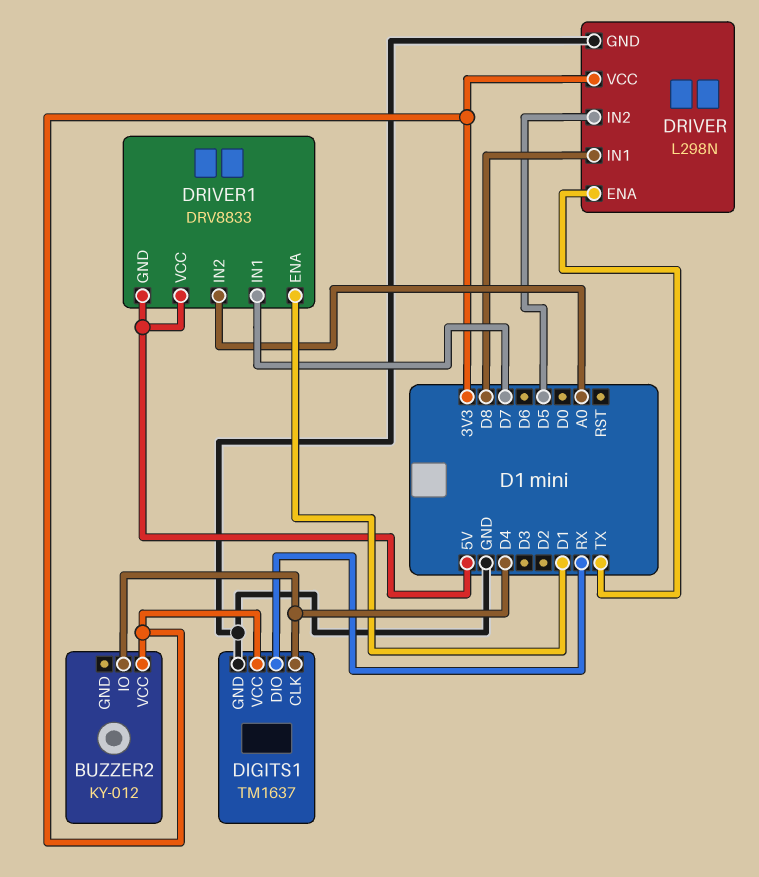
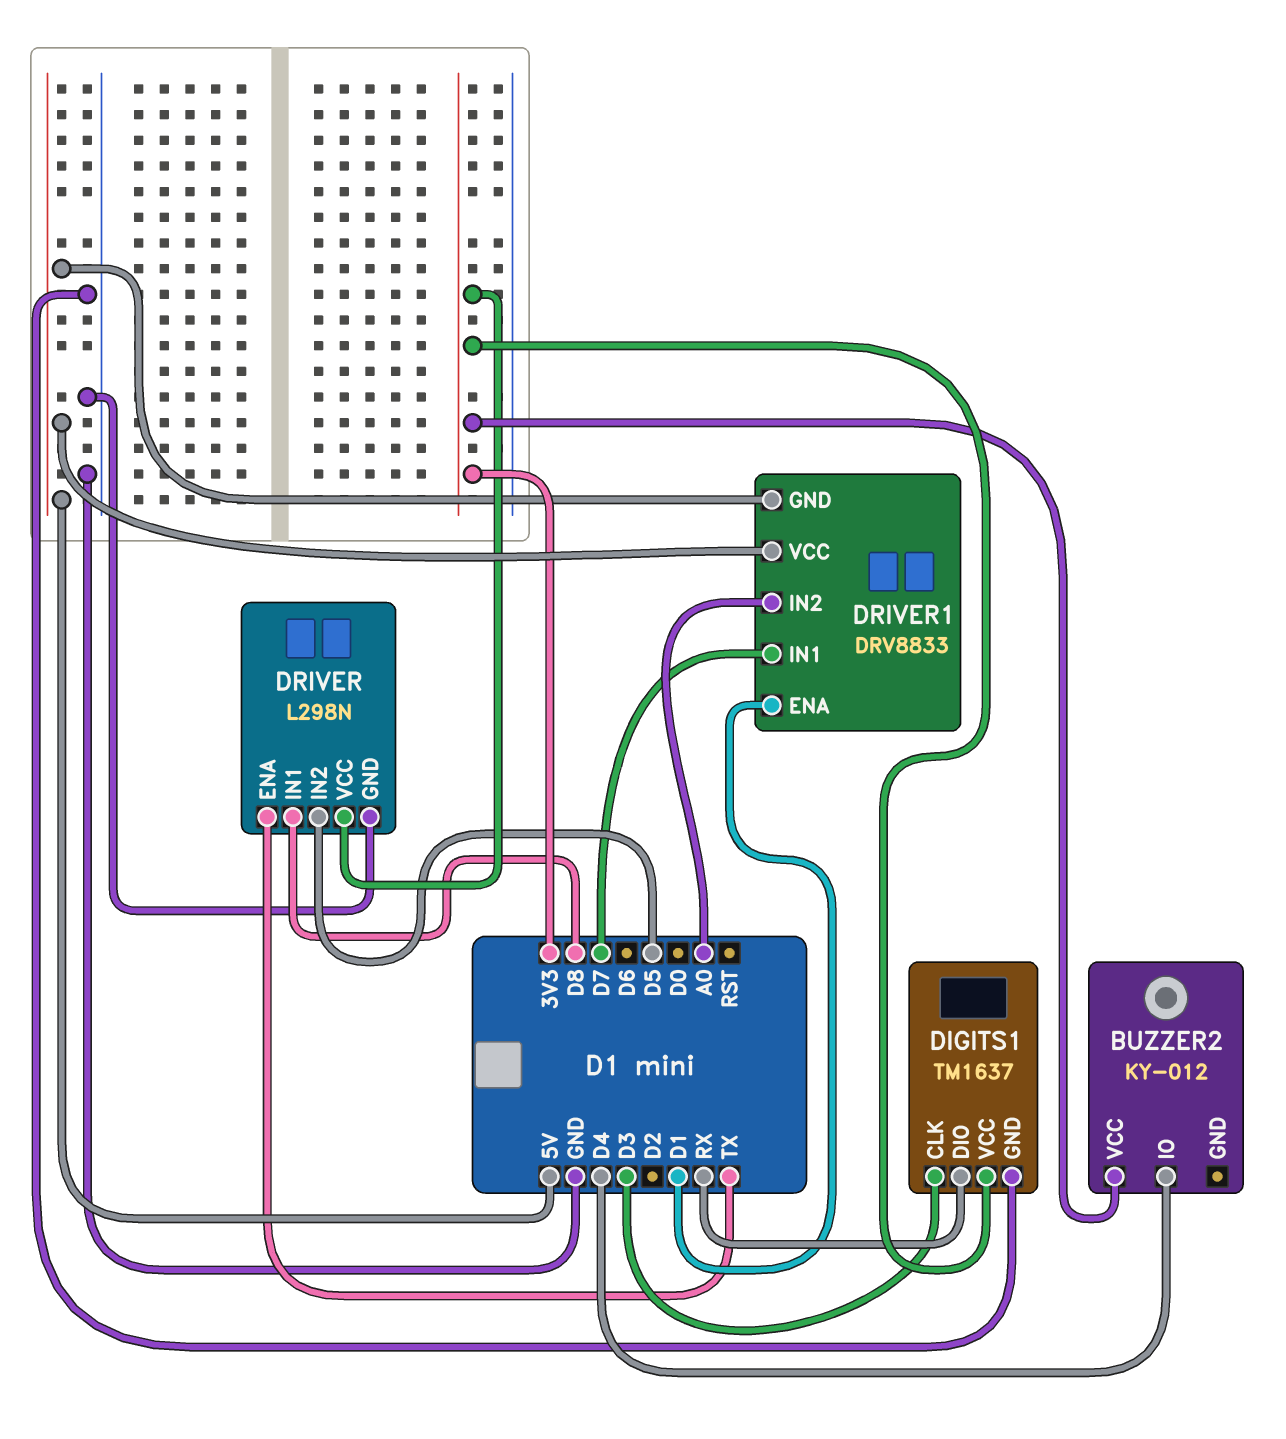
DIGITS1 pin CLK: D4 -> D3

